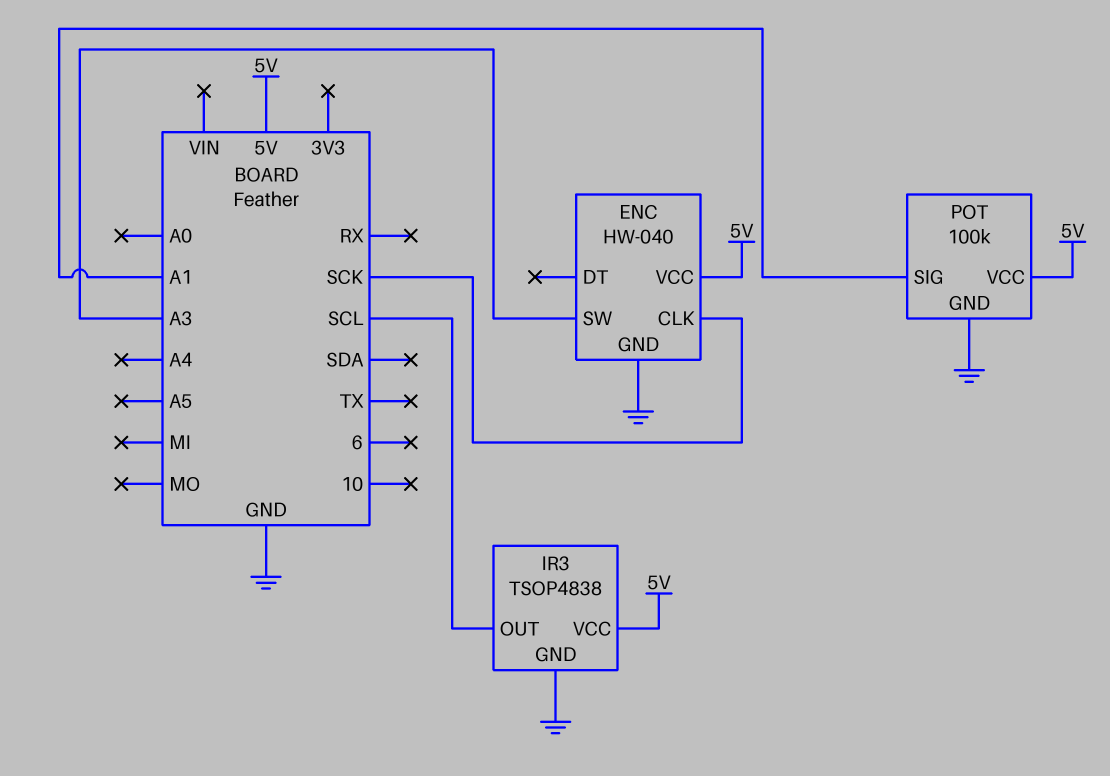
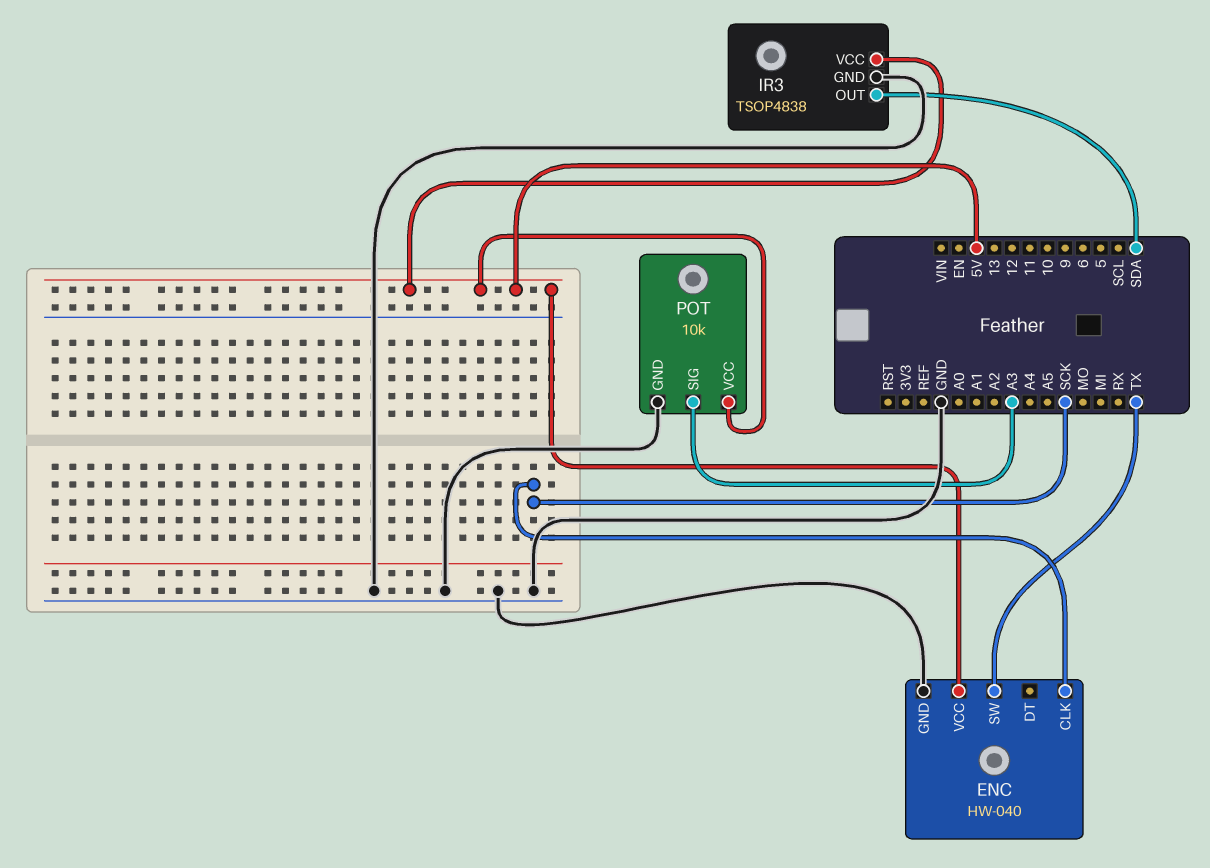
ENC pin SW: A3 -> TX
IR3 pin OUT: SCL -> SDA
POT: 100k -> 10k
POT pin SIG: A1 -> A3

